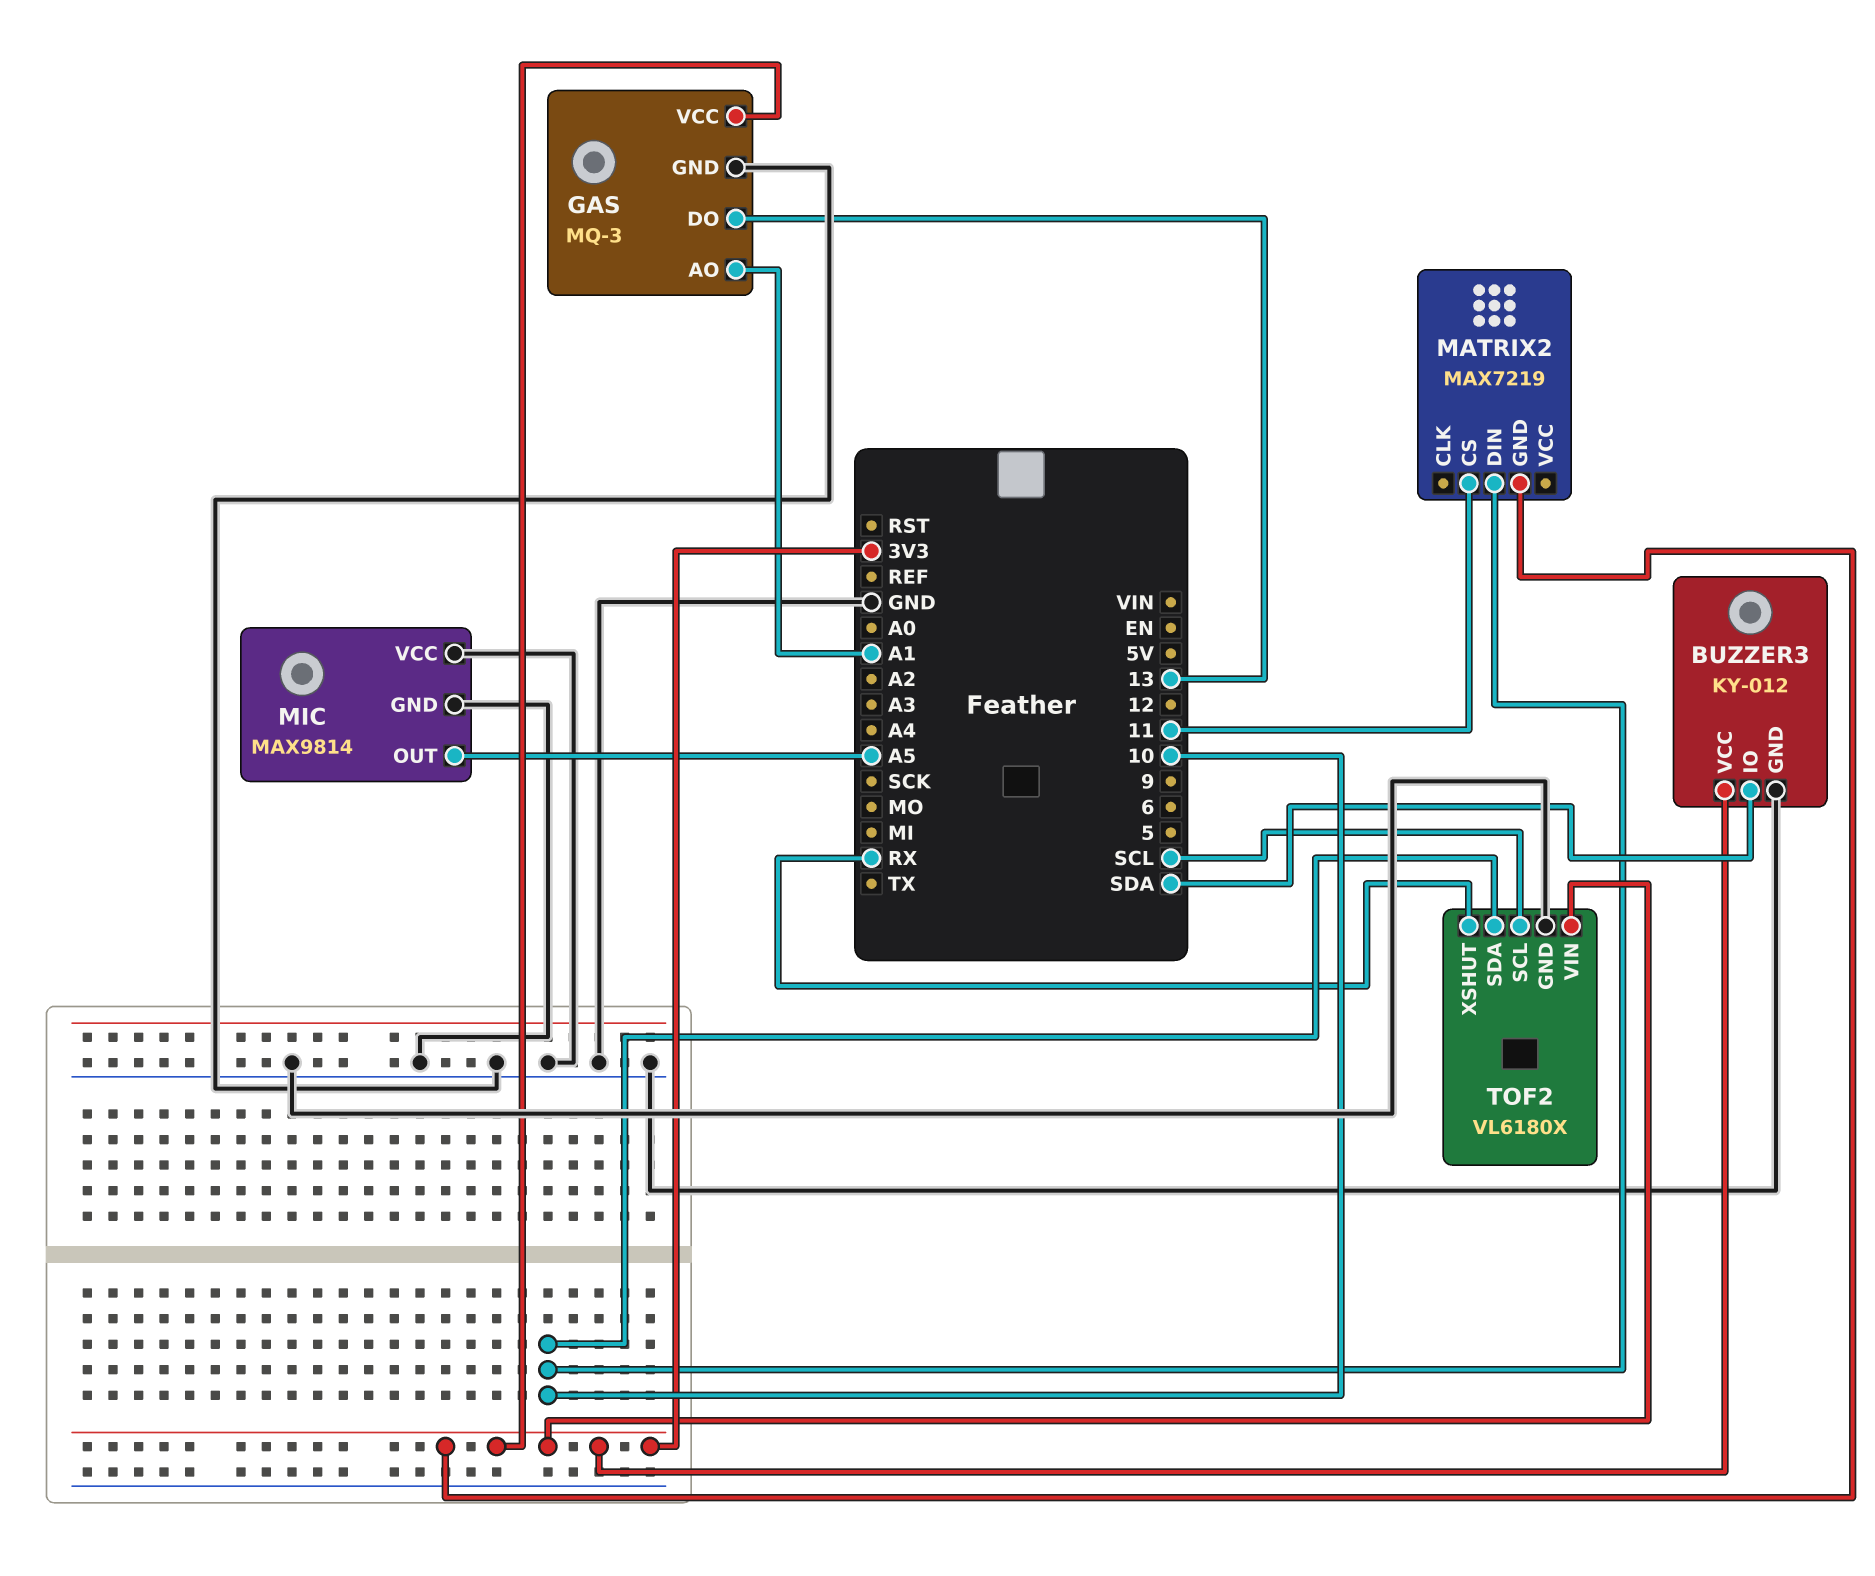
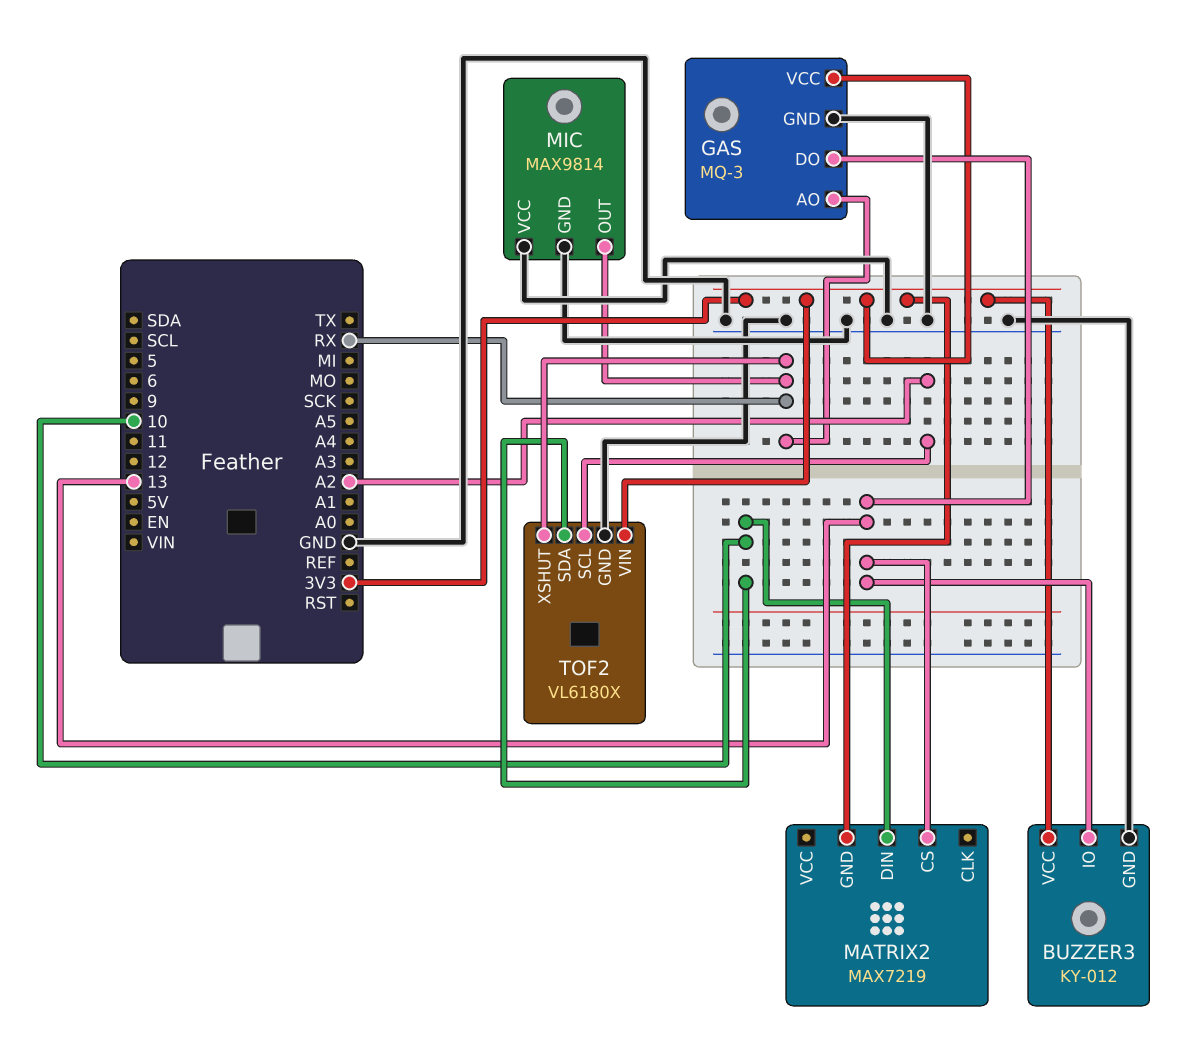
BUZZER3 pin IO: SDA -> 13
GAS pin AO: A1 -> RX
MATRIX2 pin CS: 11 -> 13
MIC pin OUT: A5 -> RX
TOF2 pin SCL: SCL -> A2

